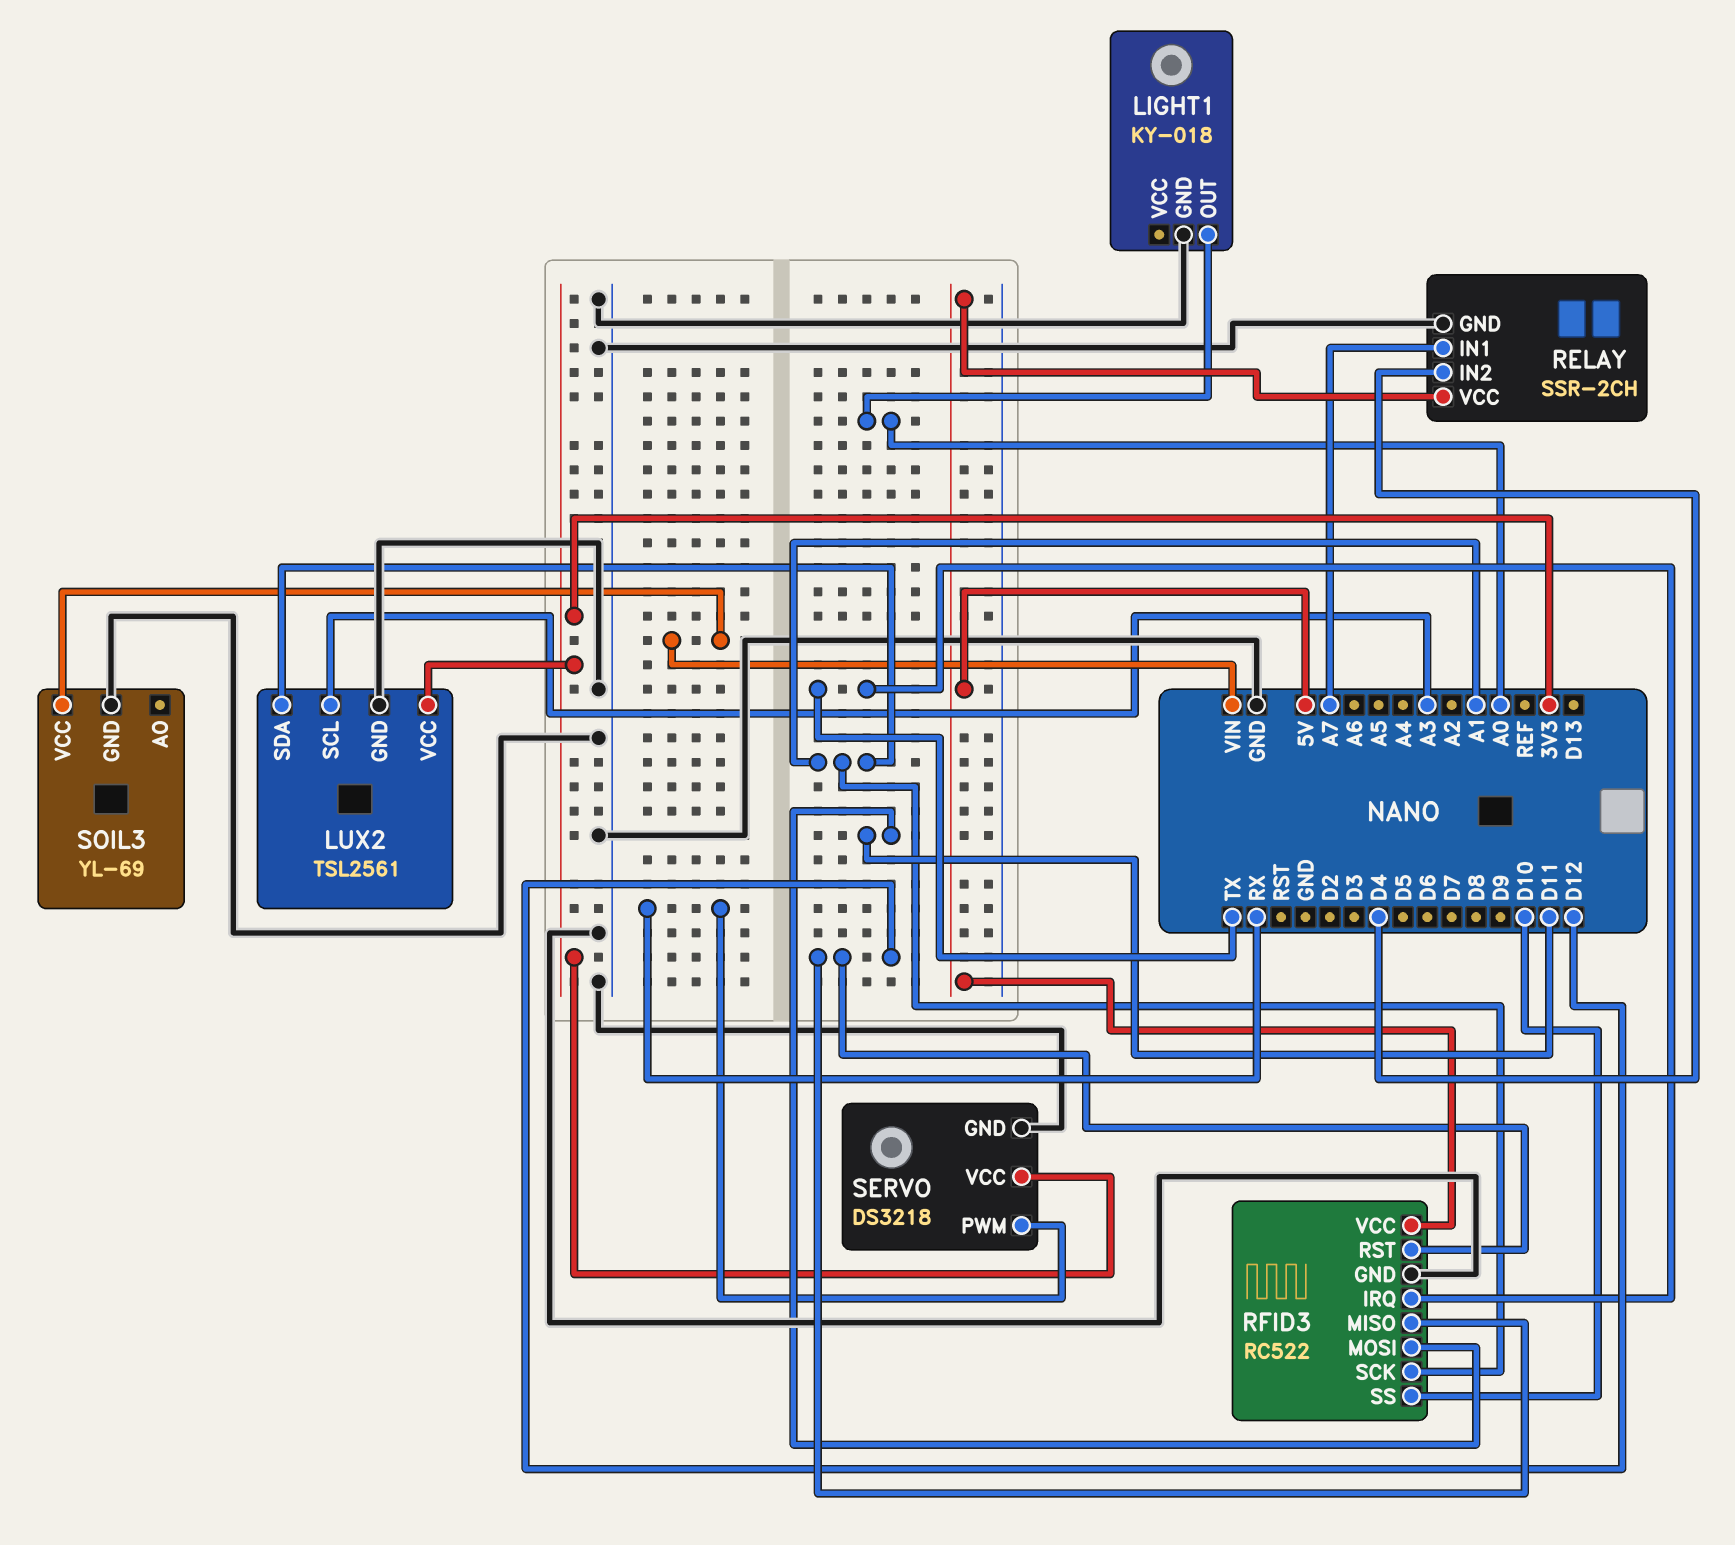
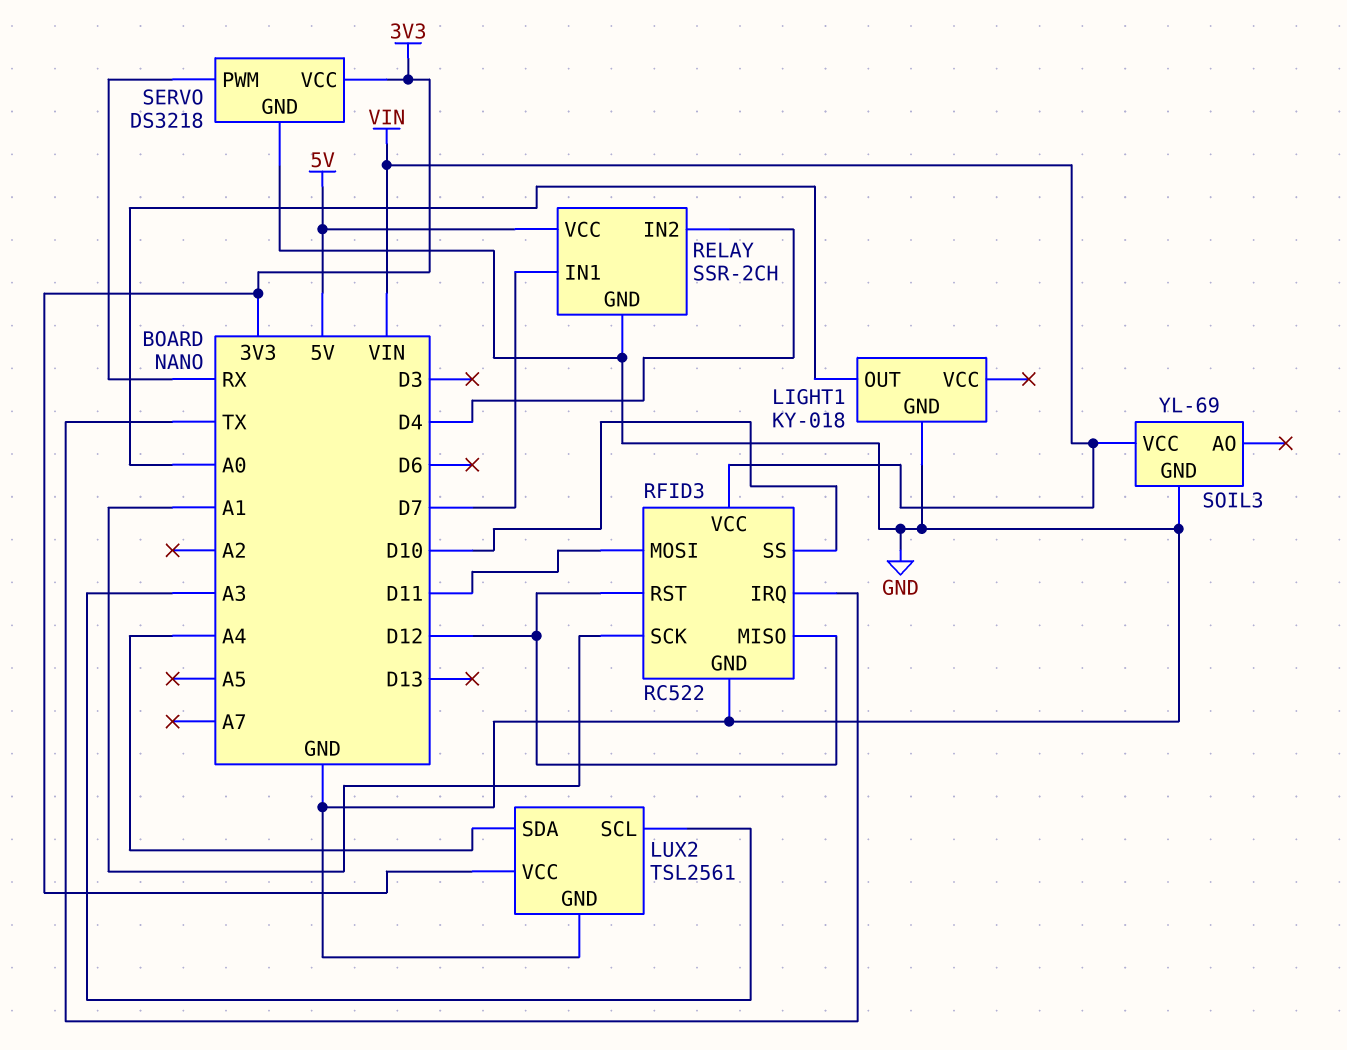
LUX2 pin SDA: A1 -> A4
RELAY pin IN1: A7 -> D7
RFID3 pin VCC: 5V -> VIN

